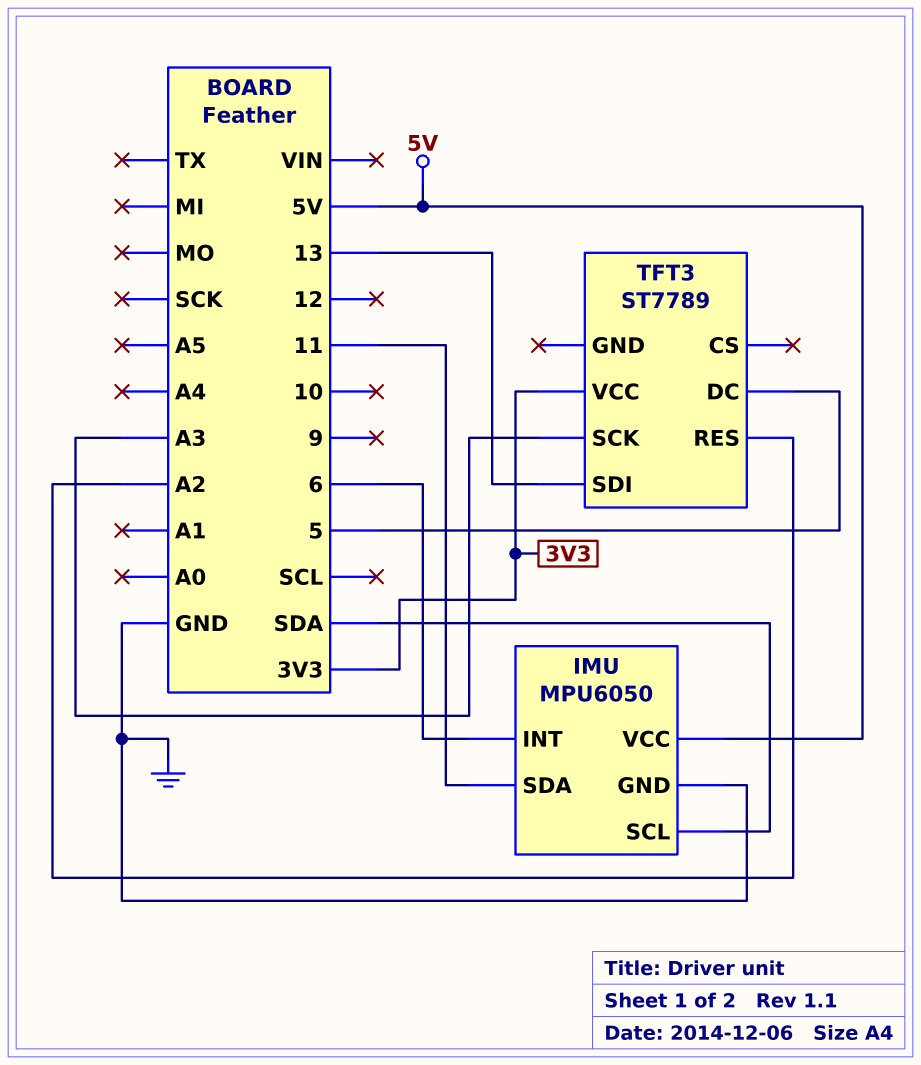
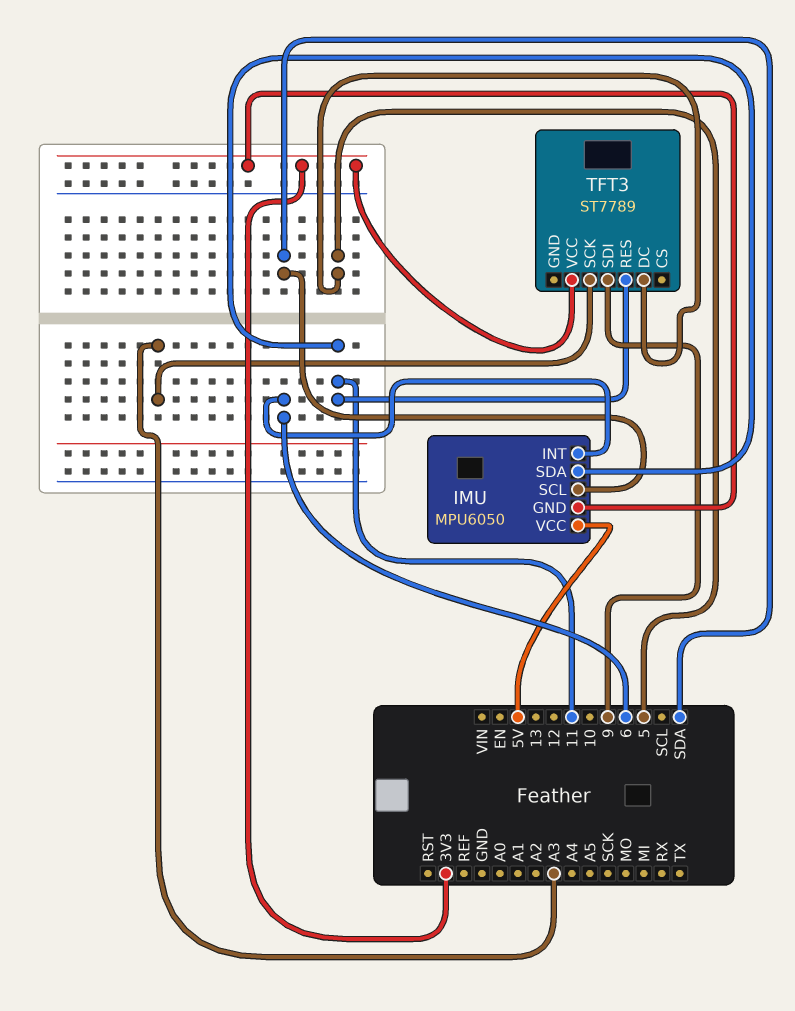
IMU pin GND: GND -> 3V3
TFT3 pin RES: A2 -> 11
TFT3 pin SDI: 13 -> 9

